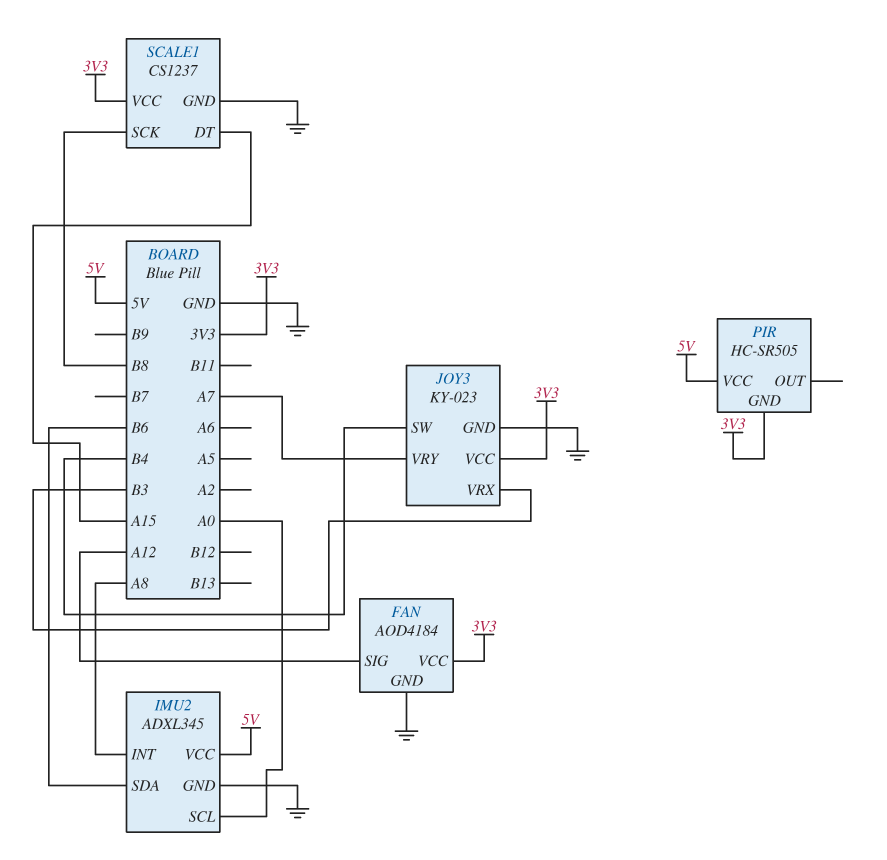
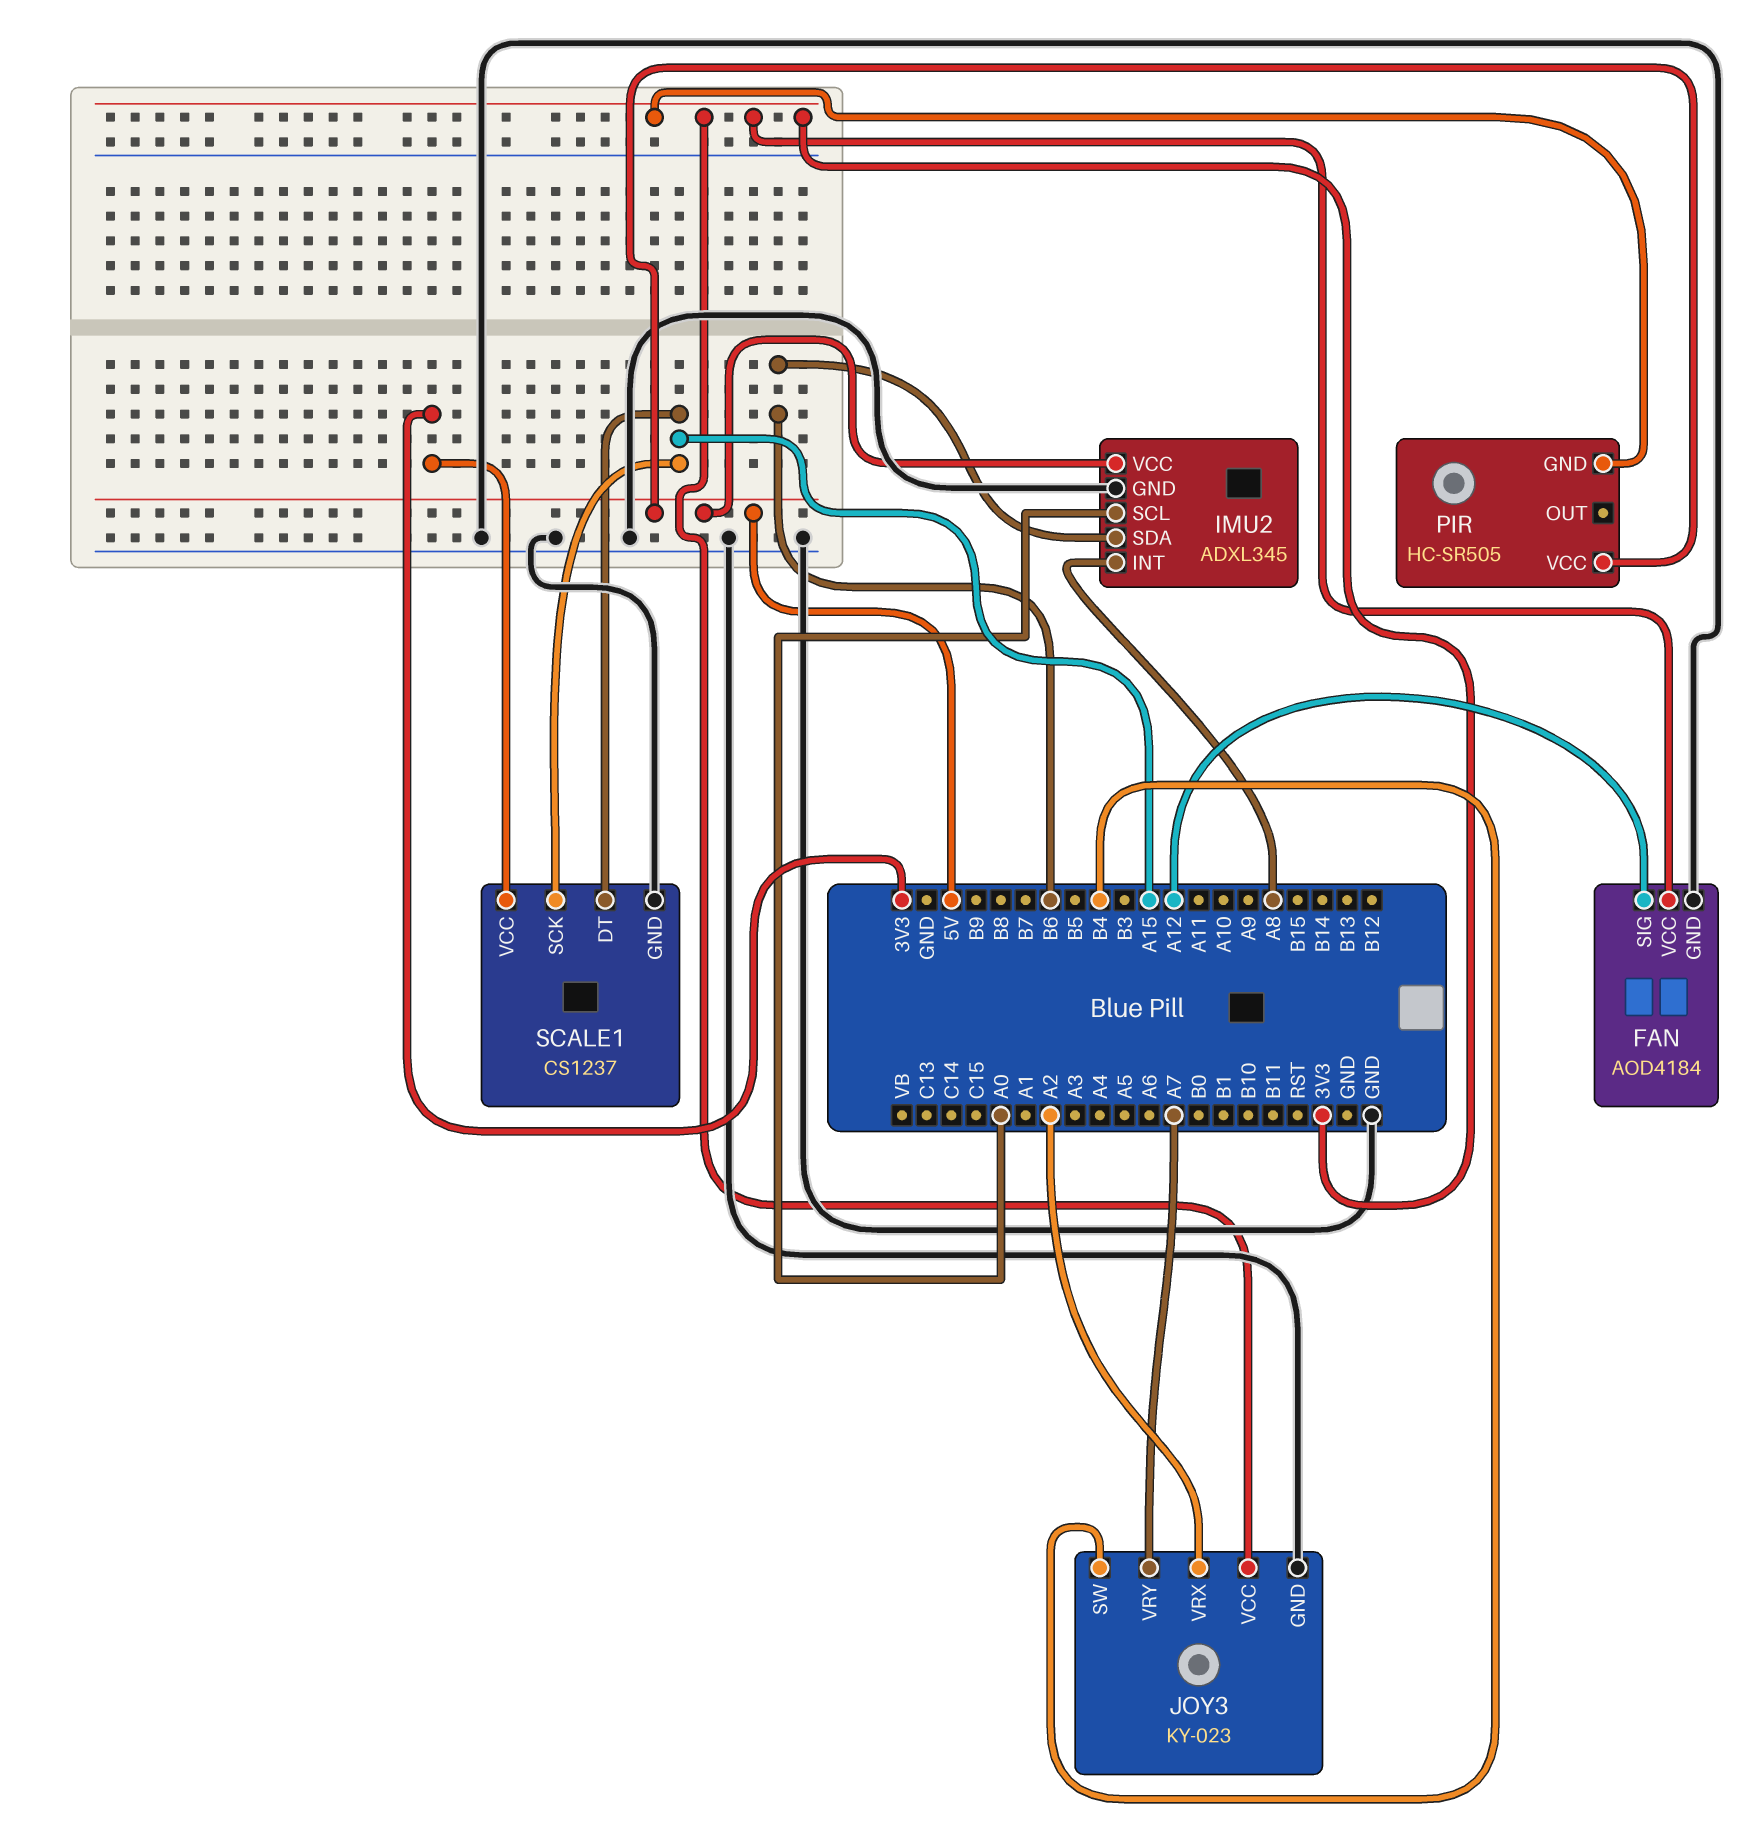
JOY3 pin VRX: B3 -> A2
SCALE1 pin SCK: B8 -> A15

